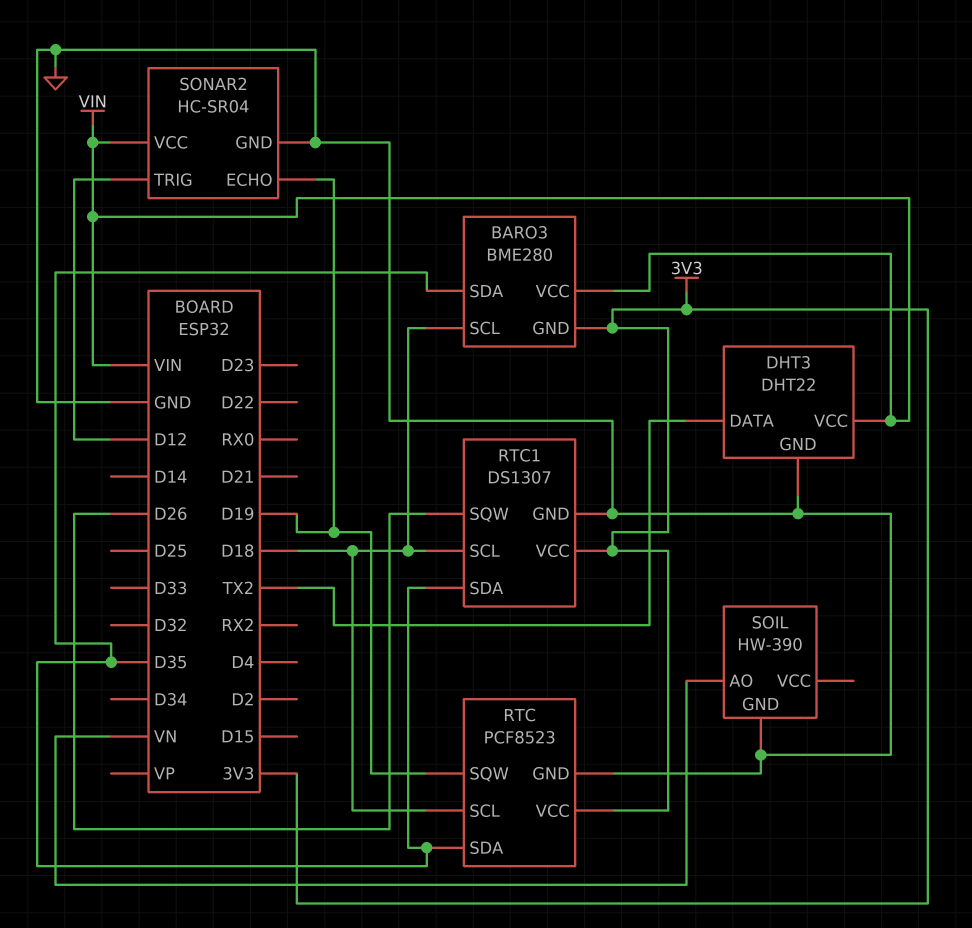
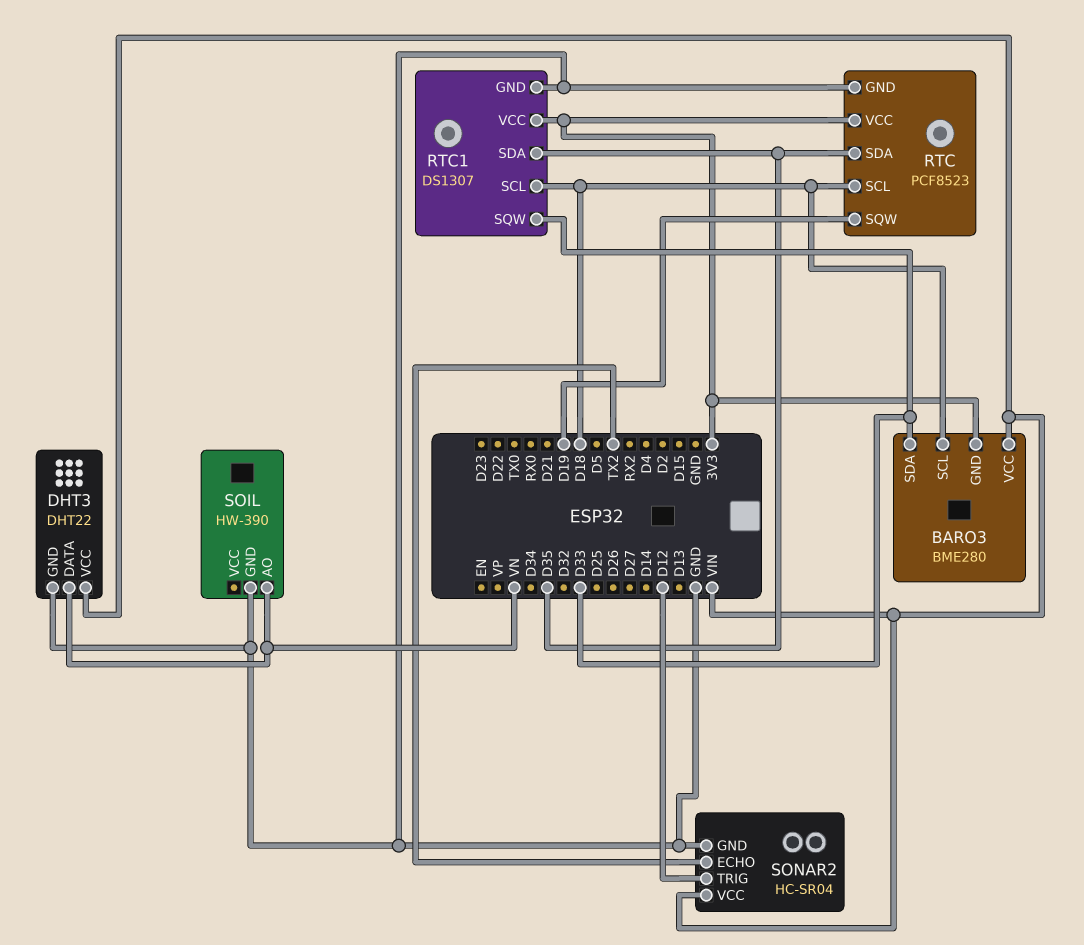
BARO3 pin SDA: D35 -> D33
DHT3 pin DATA: TX2 -> VN
RTC1 pin SQW: D26 -> D33
SONAR2 pin ECHO: D19 -> TX2

